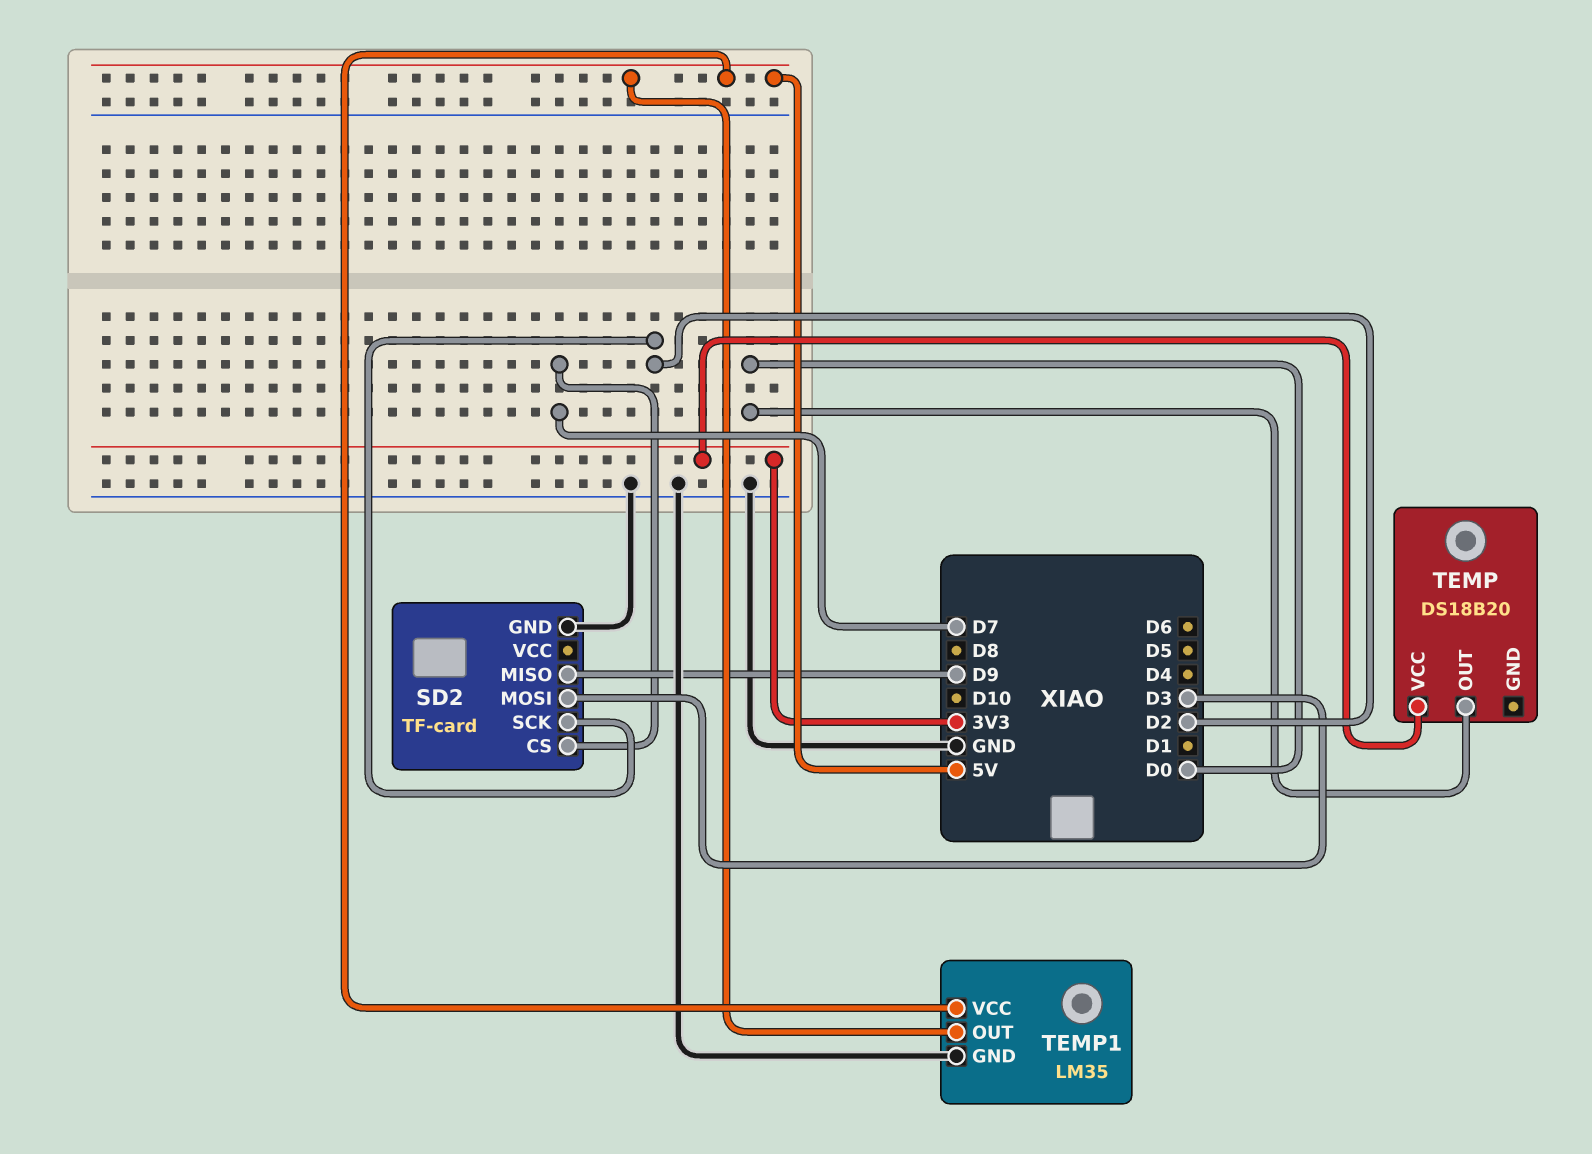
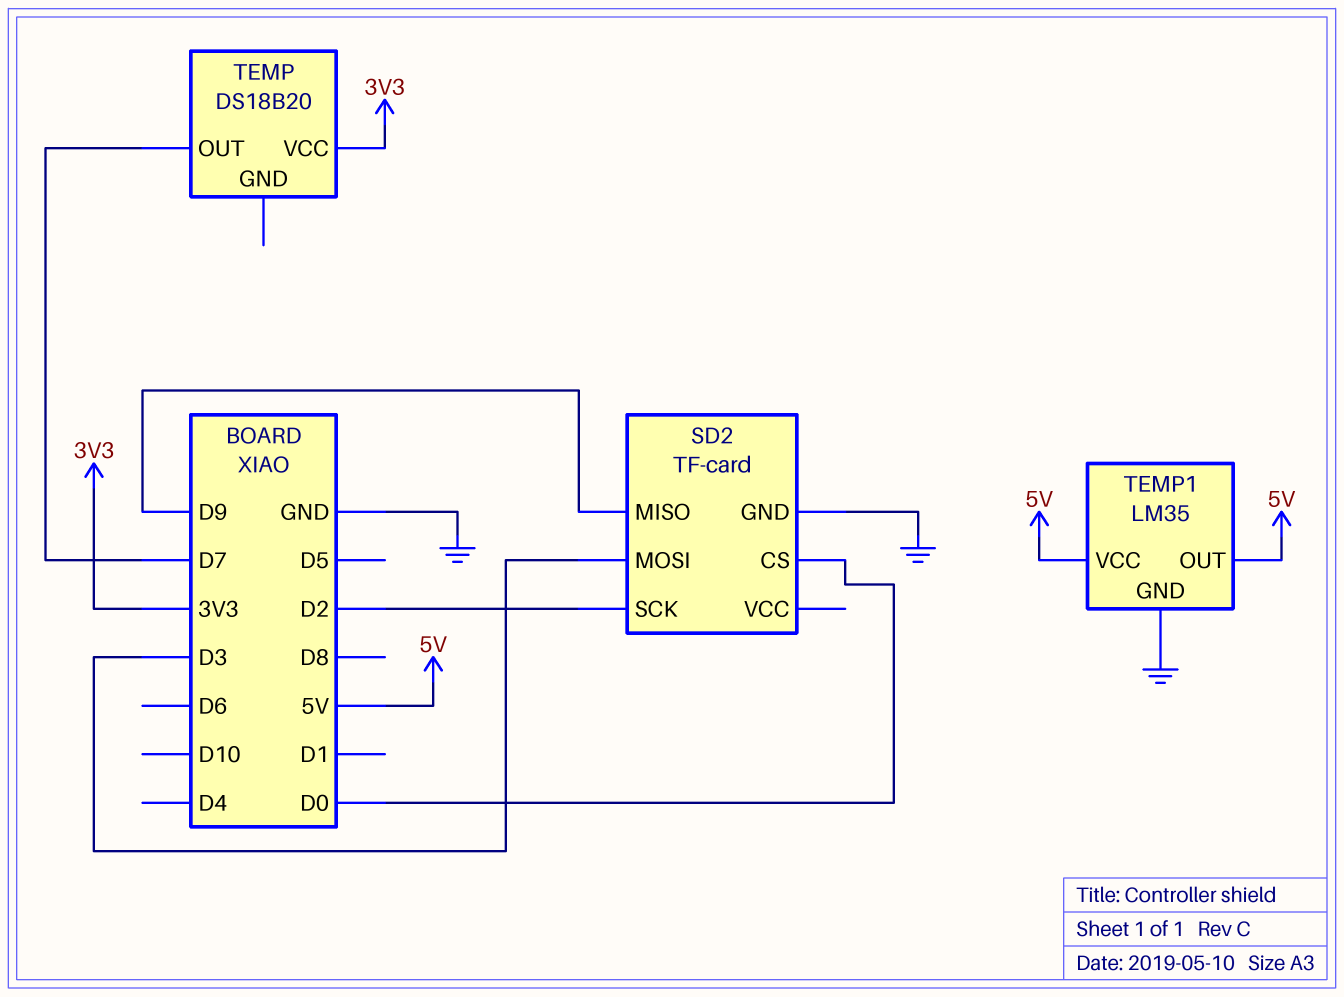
SD2 pin CS: D7 -> D0
TEMP pin OUT: D0 -> D7

